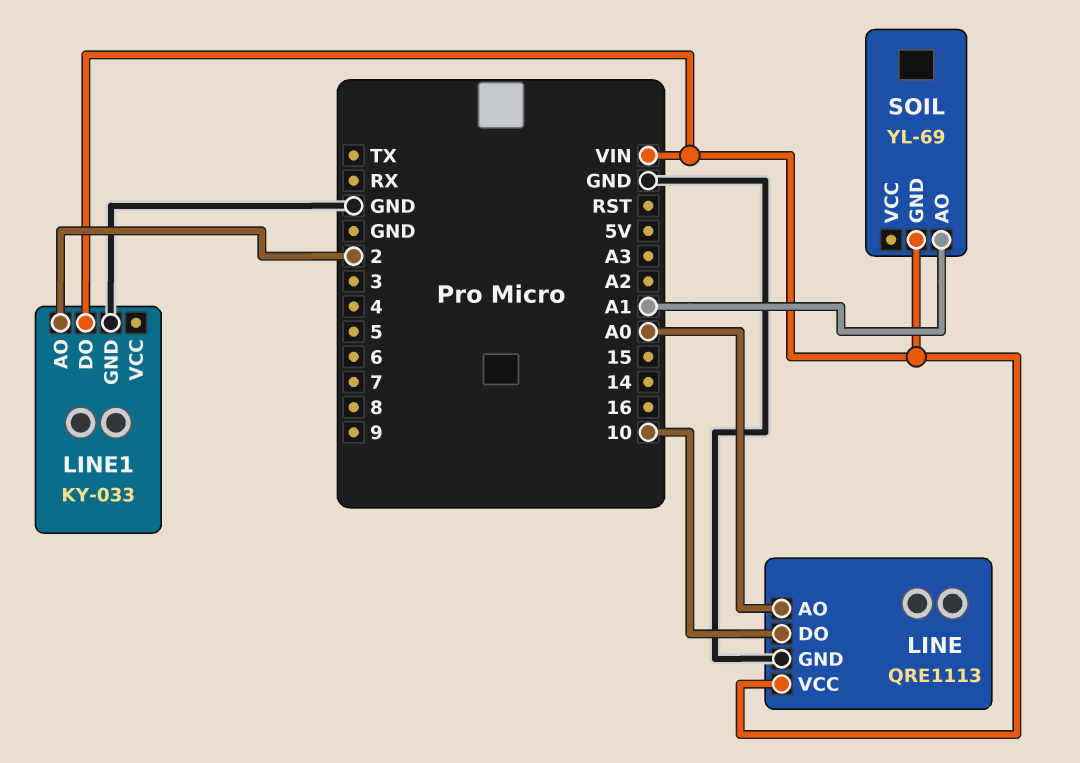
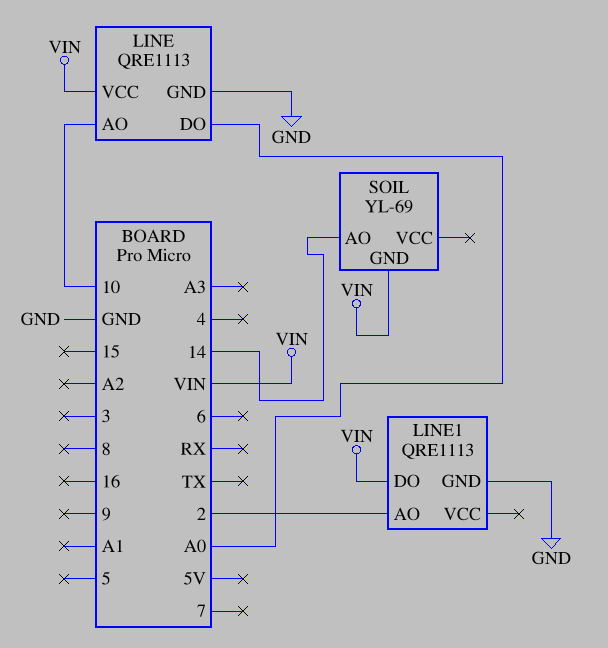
LINE pin AO: A0 -> 10
LINE pin DO: 10 -> A0
LINE1: KY-033 -> QRE1113
SOIL pin AO: A1 -> 14

